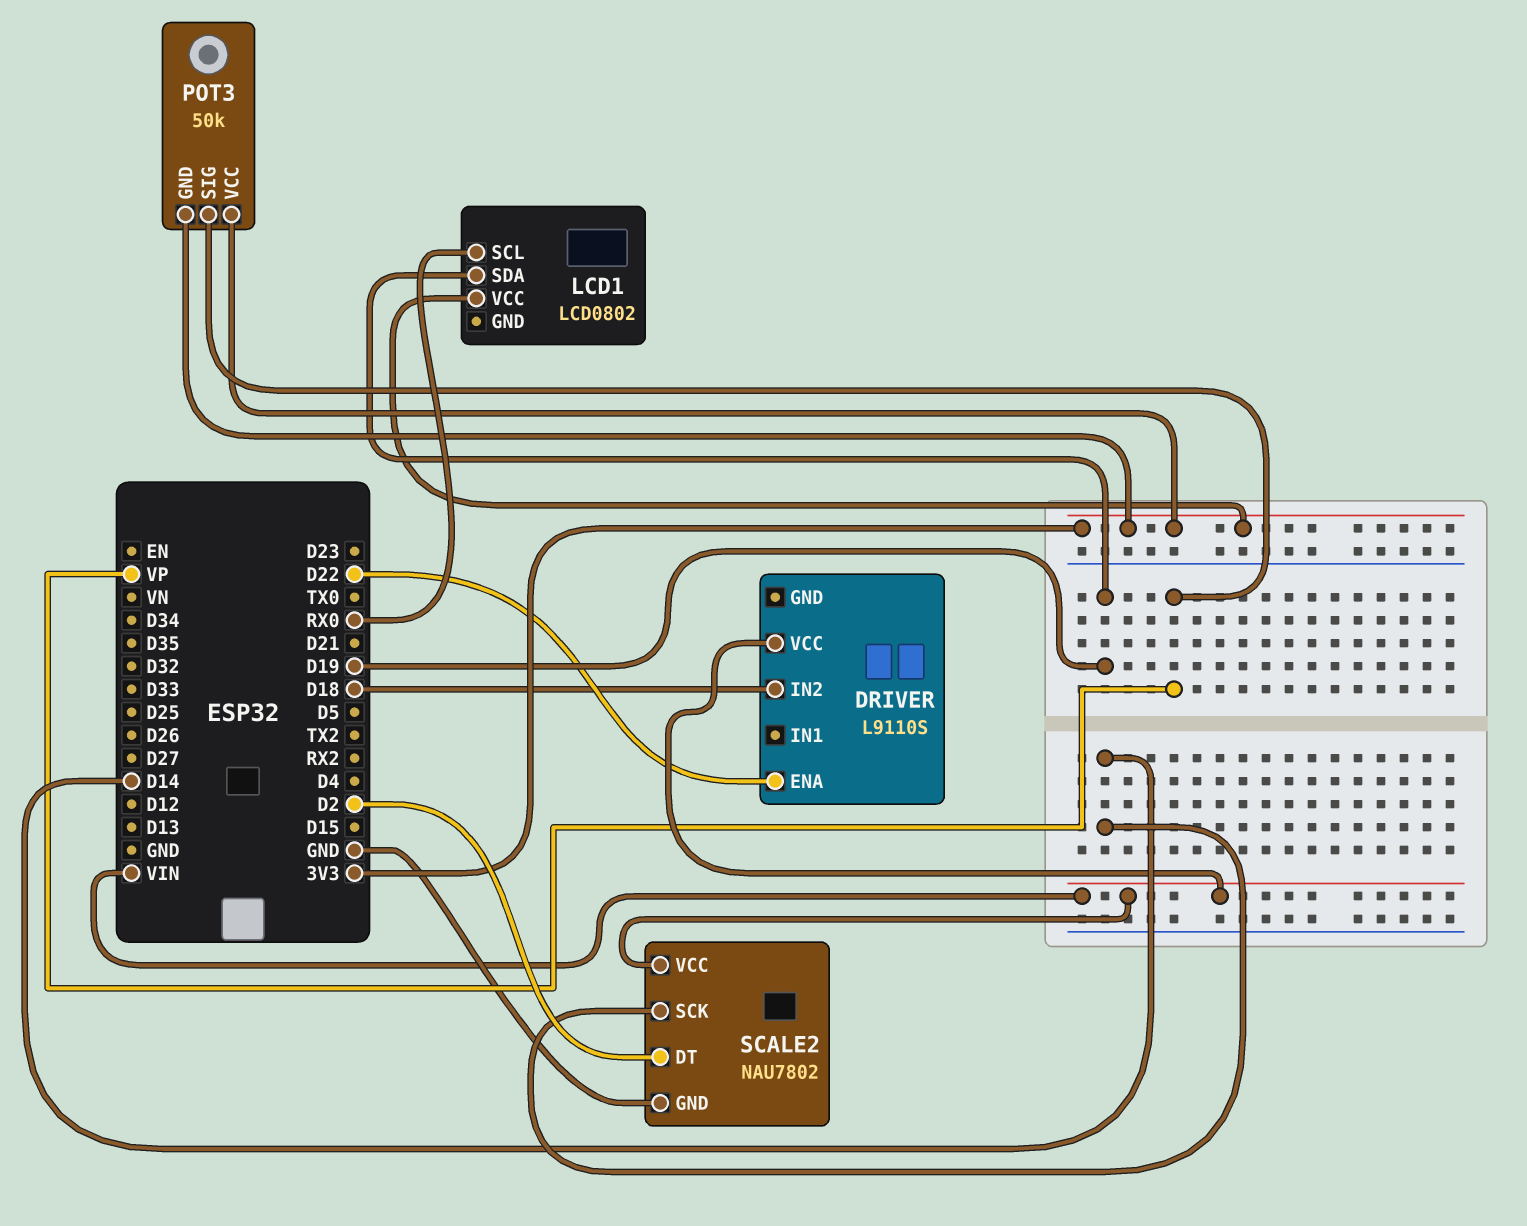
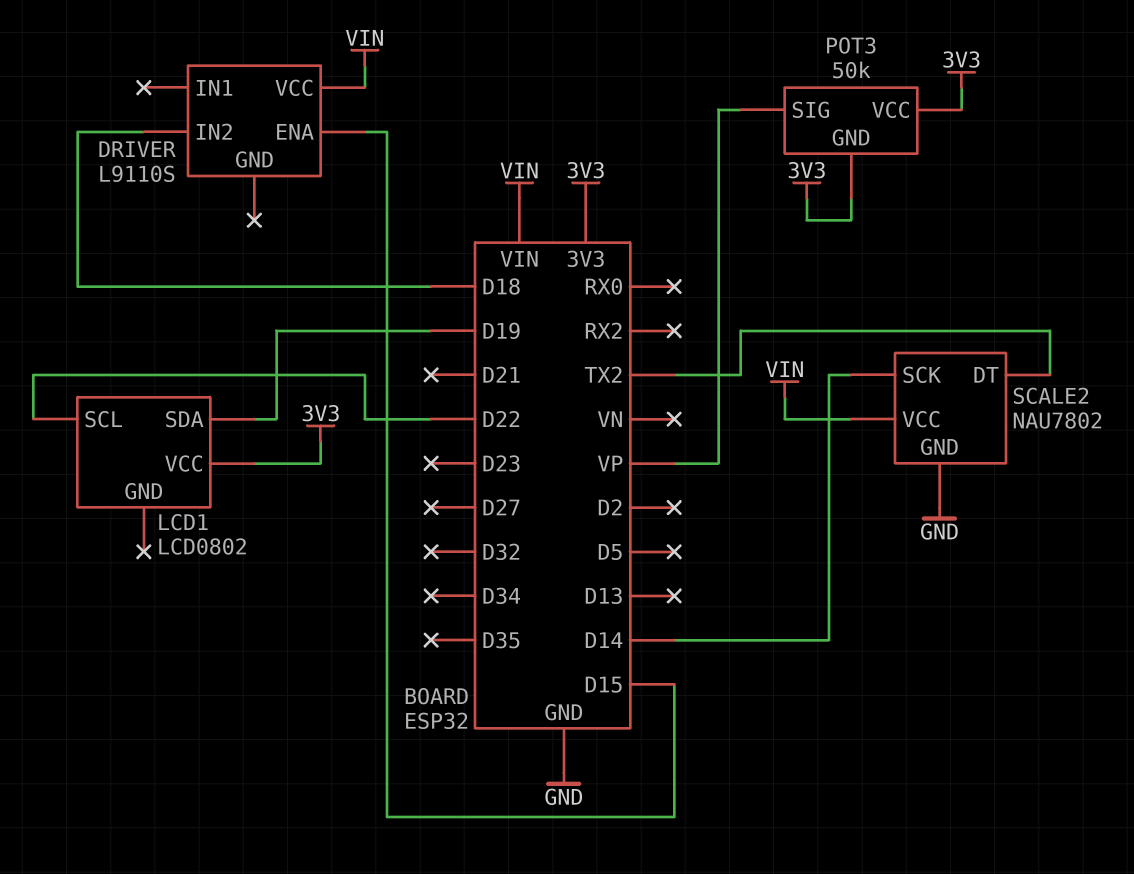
DRIVER pin ENA: D22 -> D15
LCD1 pin SCL: RX0 -> D22
SCALE2 pin DT: D2 -> TX2

